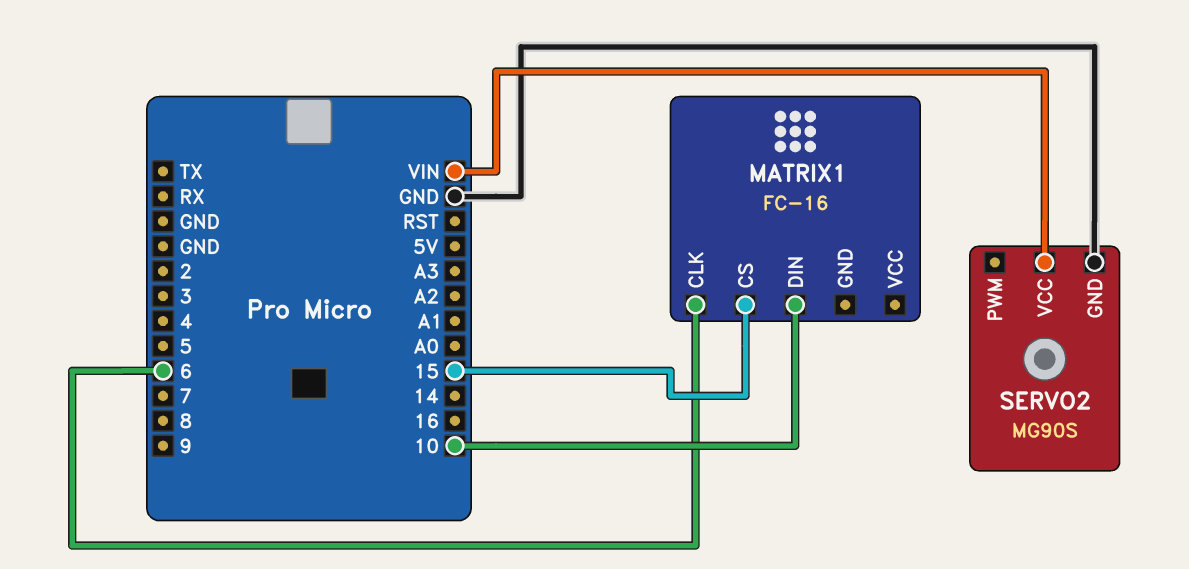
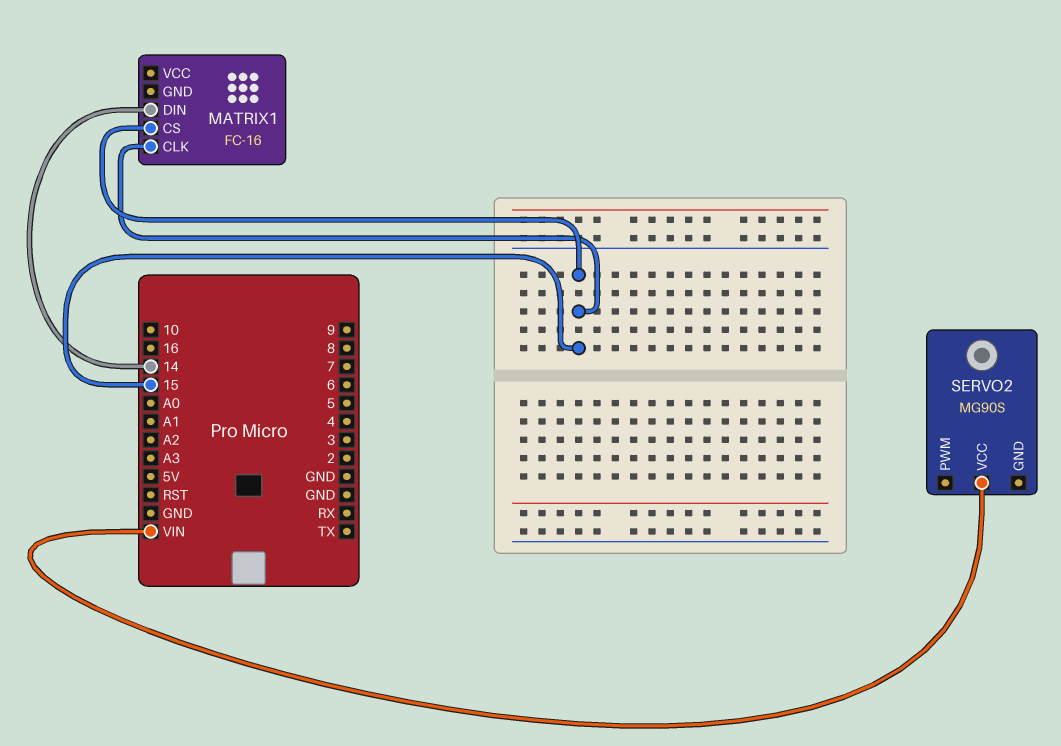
MATRIX1 pin CLK: 6 -> 15
MATRIX1 pin DIN: 10 -> 14
SERVO2 pin GND: GND -> none

